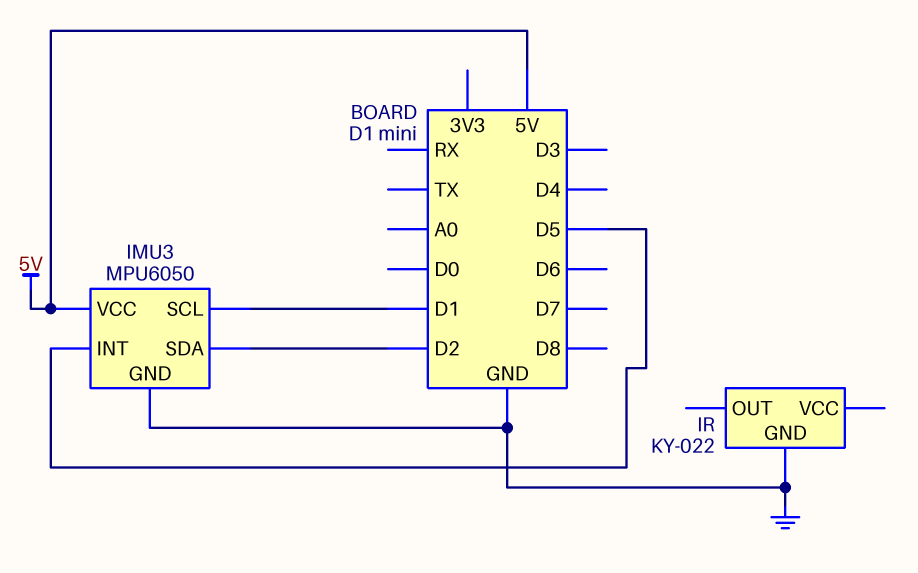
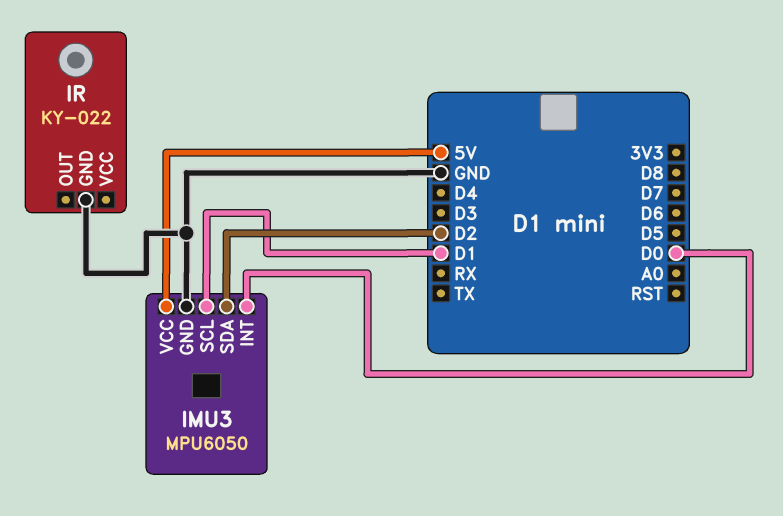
IMU3 pin INT: D5 -> D0

